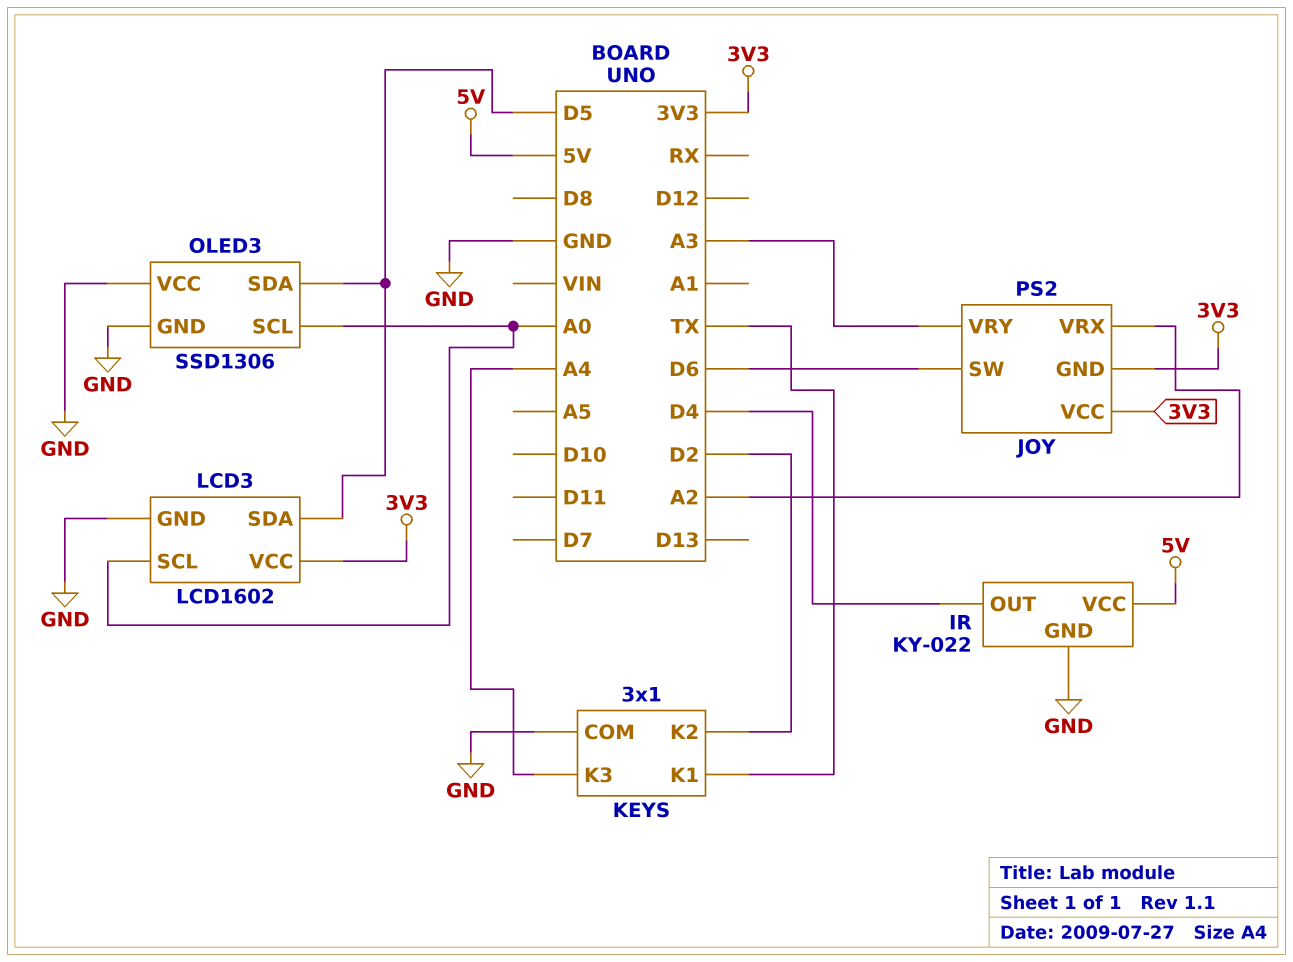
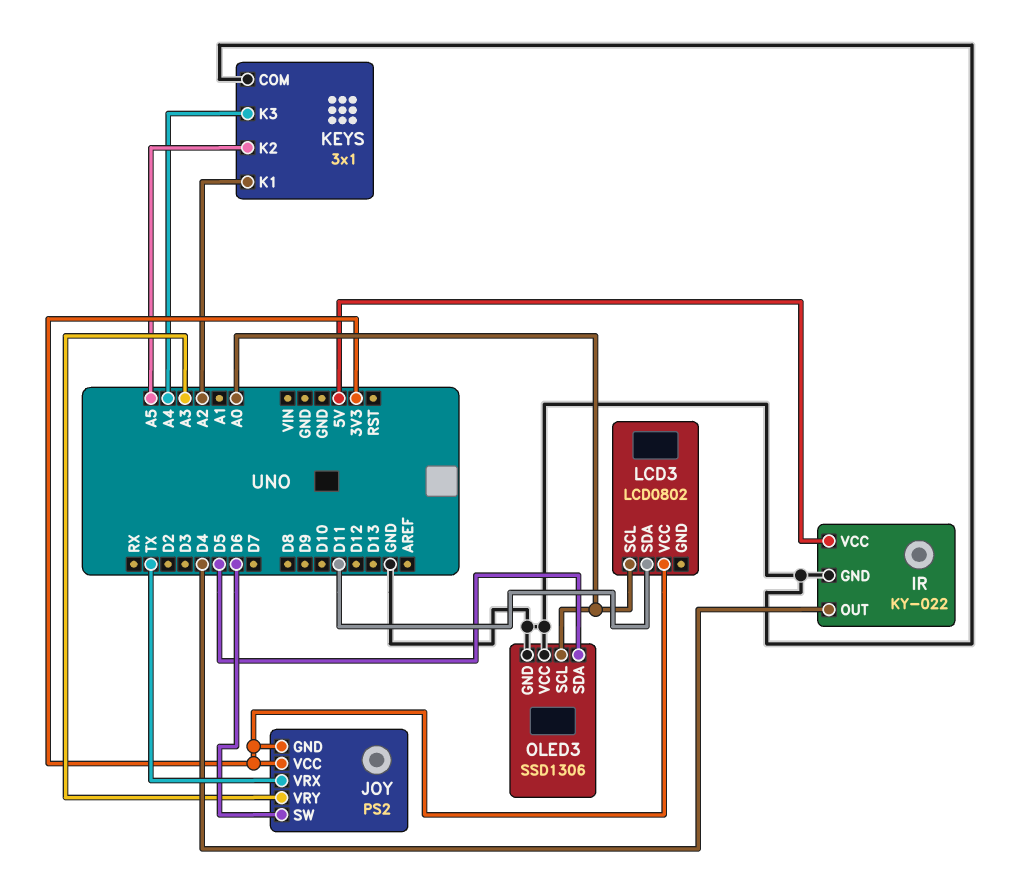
JOY pin VRX: A2 -> TX
KEYS pin K1: TX -> A2
KEYS pin K2: D2 -> A5
LCD3: LCD1602 -> LCD0802
LCD3 pin GND: GND -> none
LCD3 pin SDA: D5 -> D11

